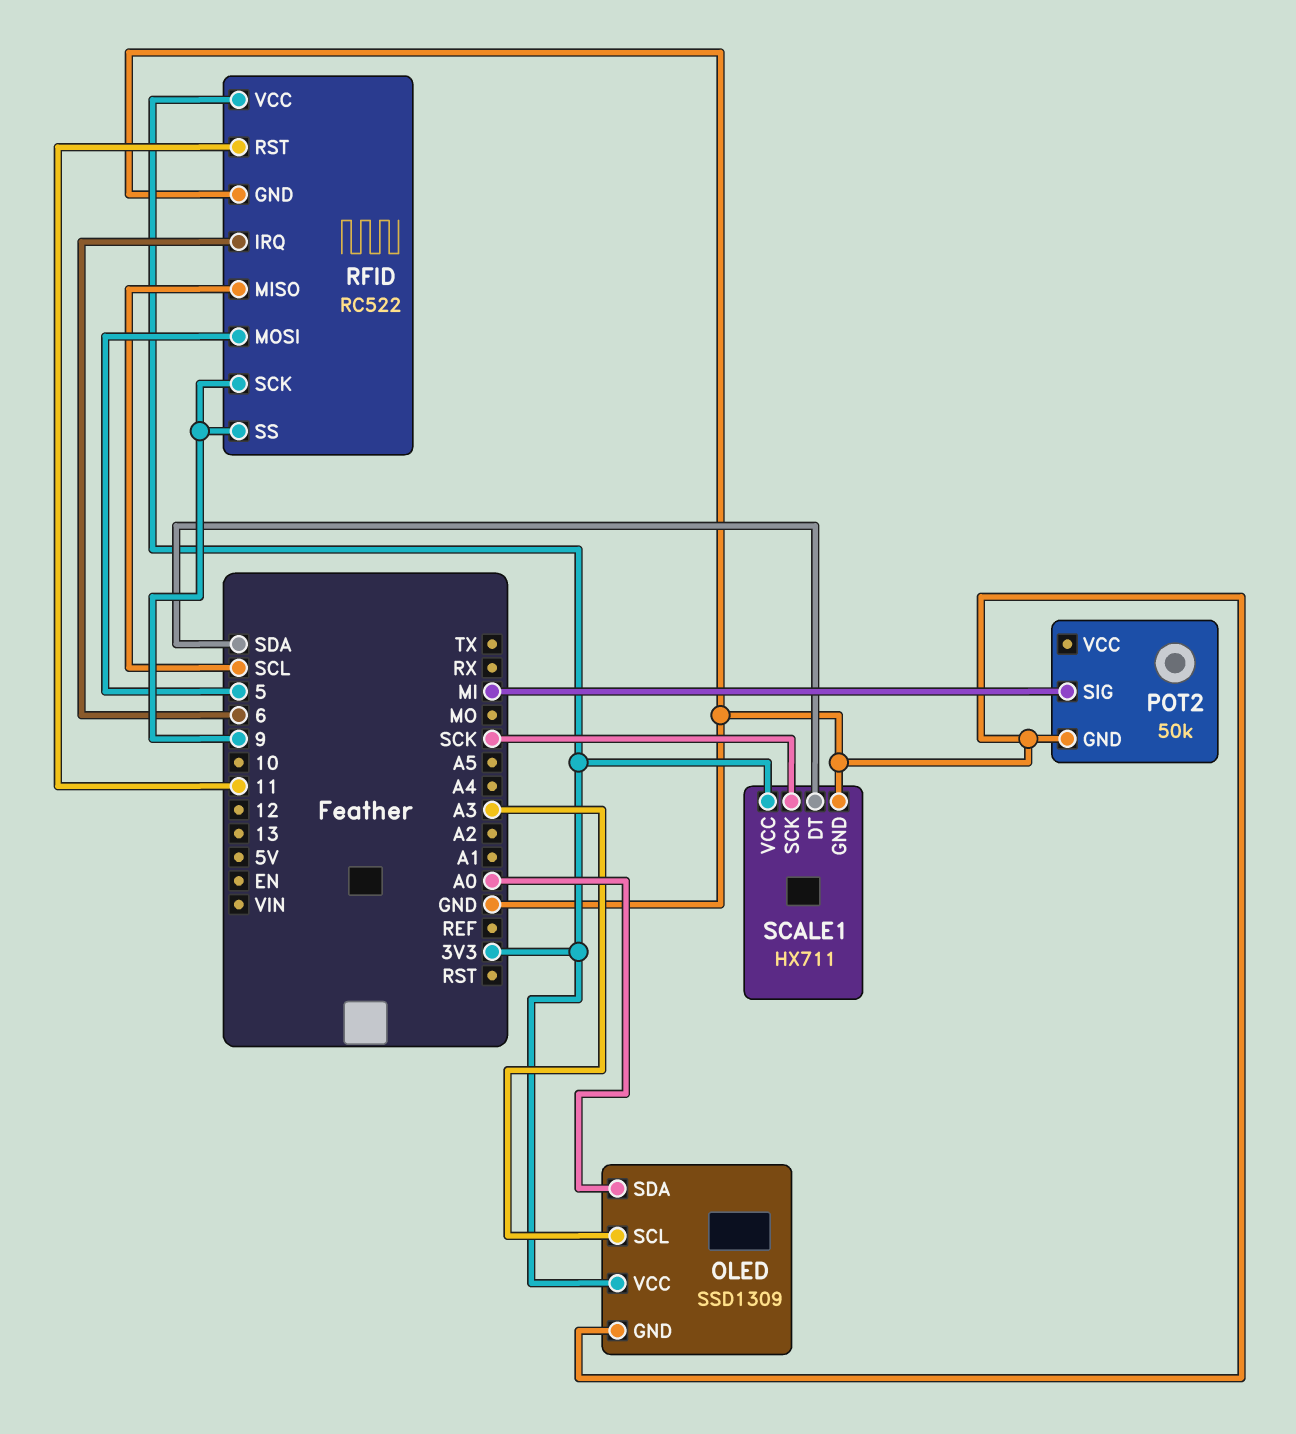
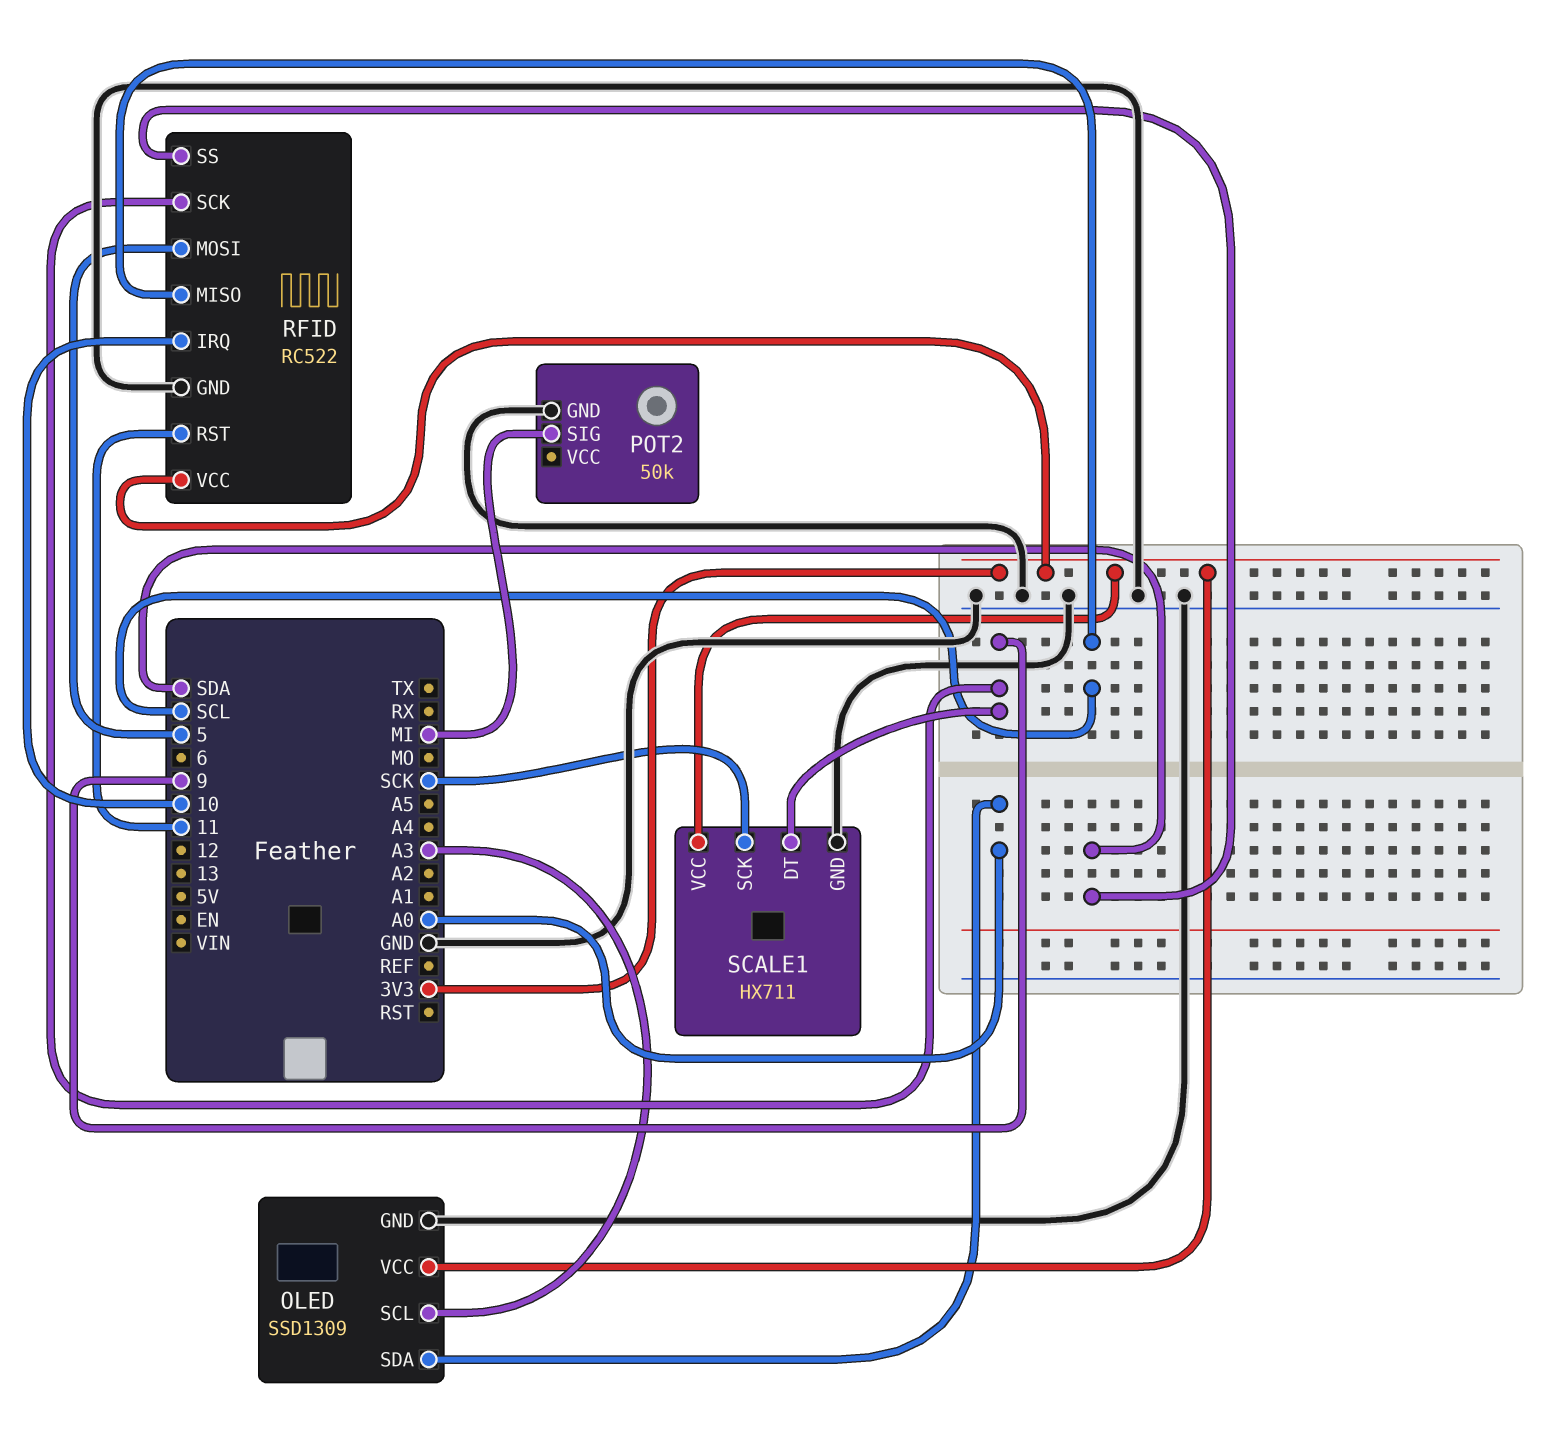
RFID pin IRQ: 6 -> 10
RFID pin SS: 9 -> SDA
SCALE1 pin DT: SDA -> 9

